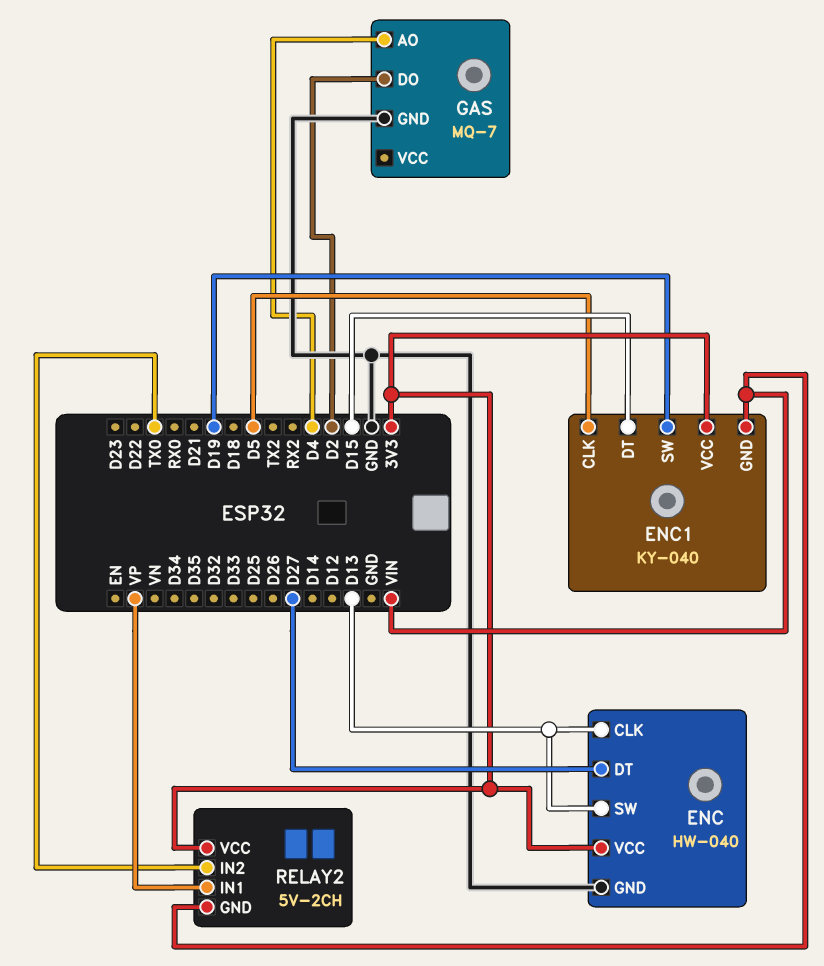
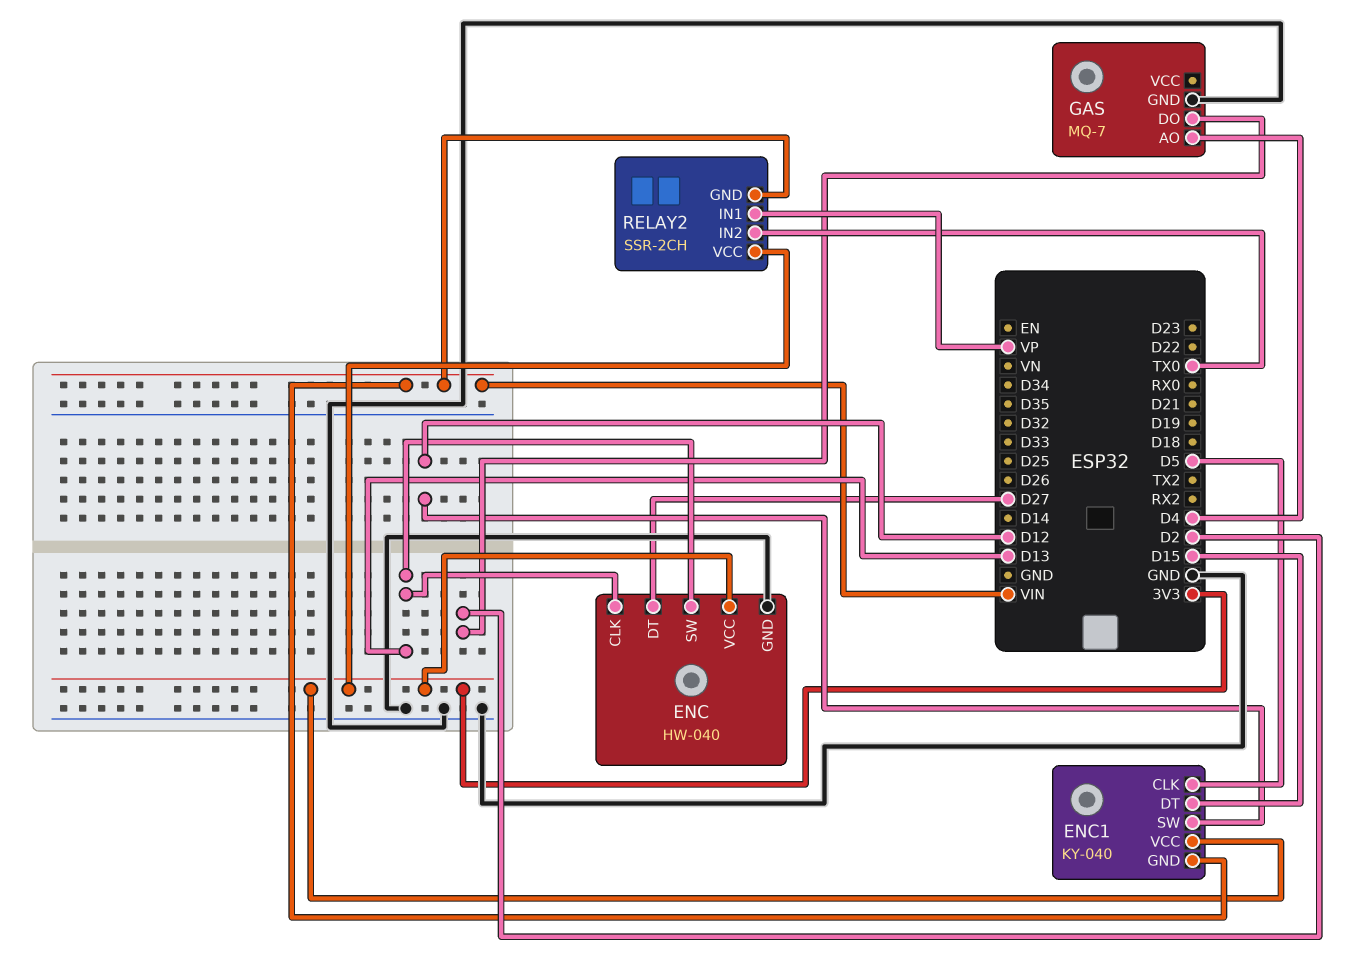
ENC1 pin SW: D19 -> D12
RELAY2: 5V-2CH -> SSR-2CH

